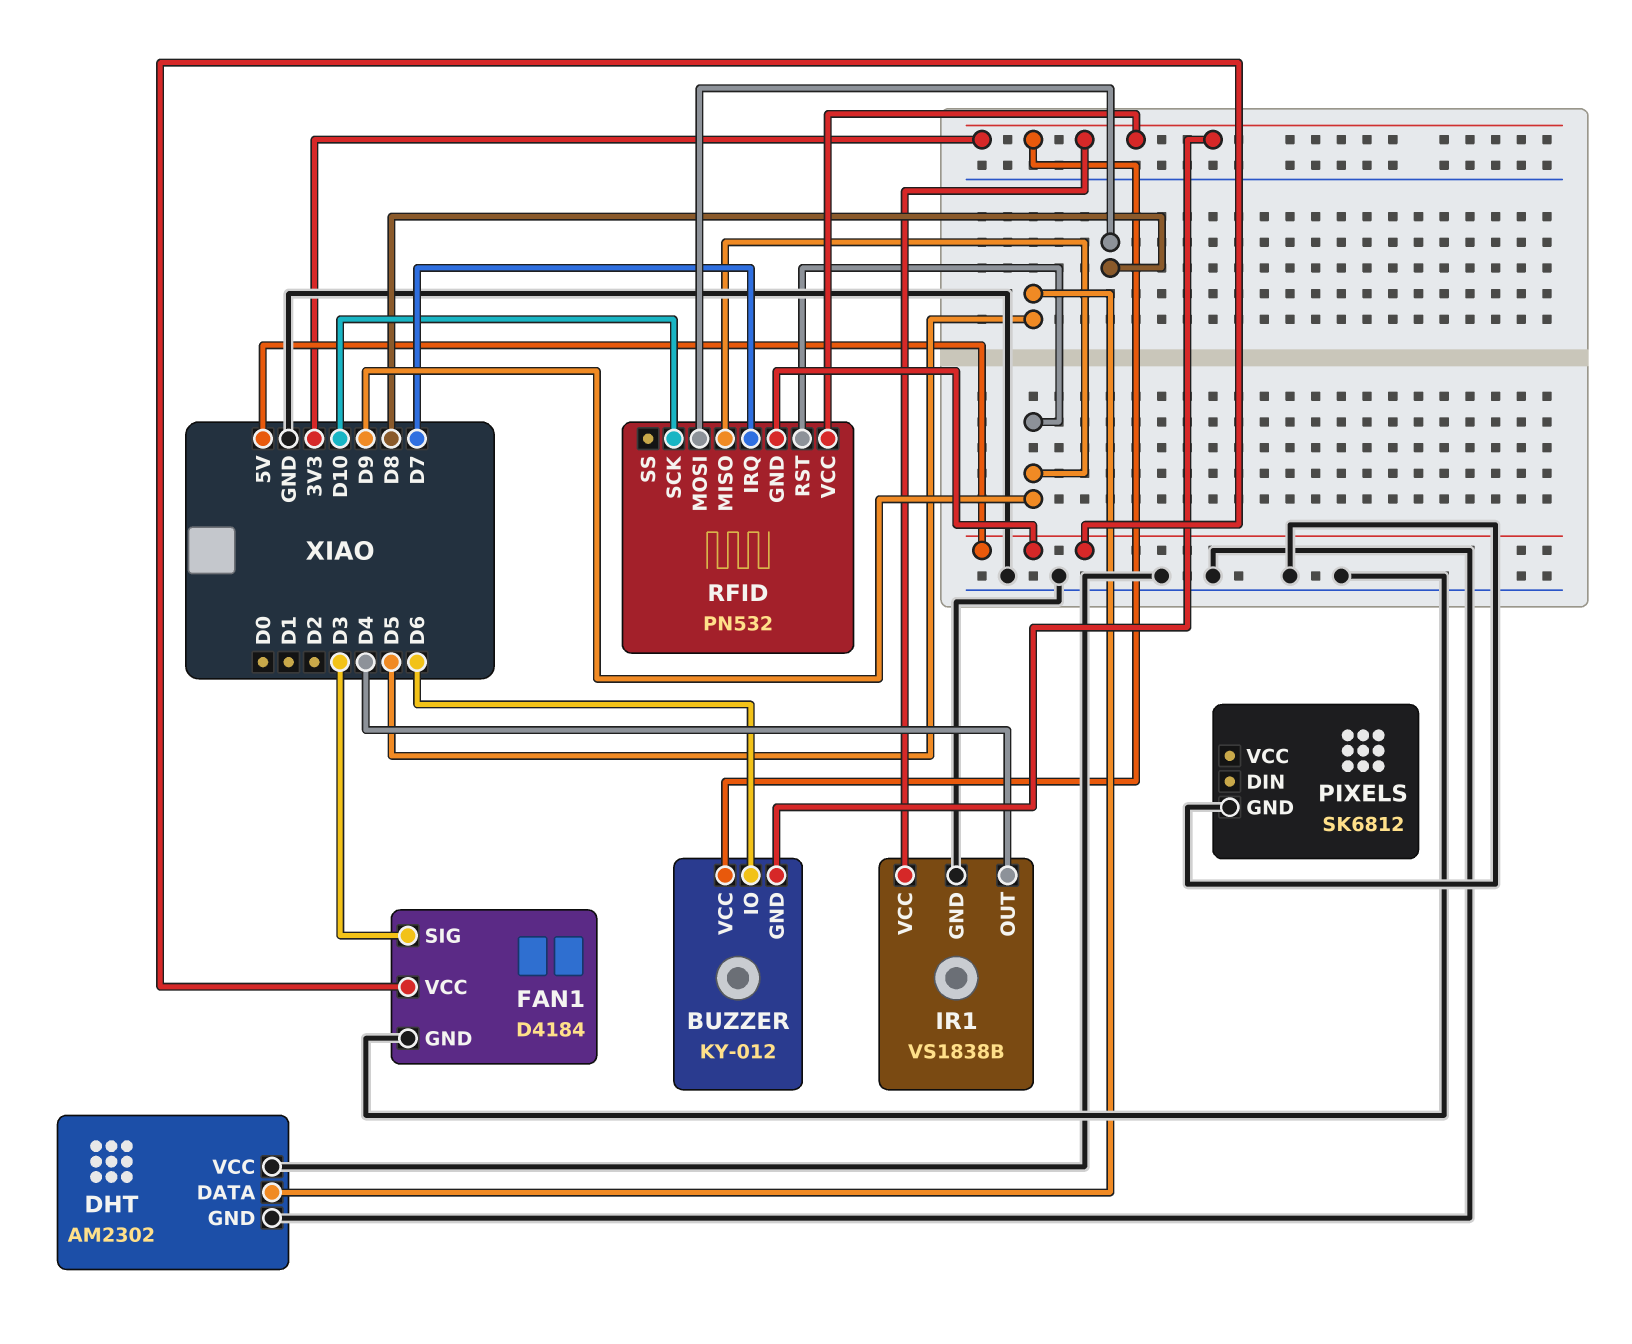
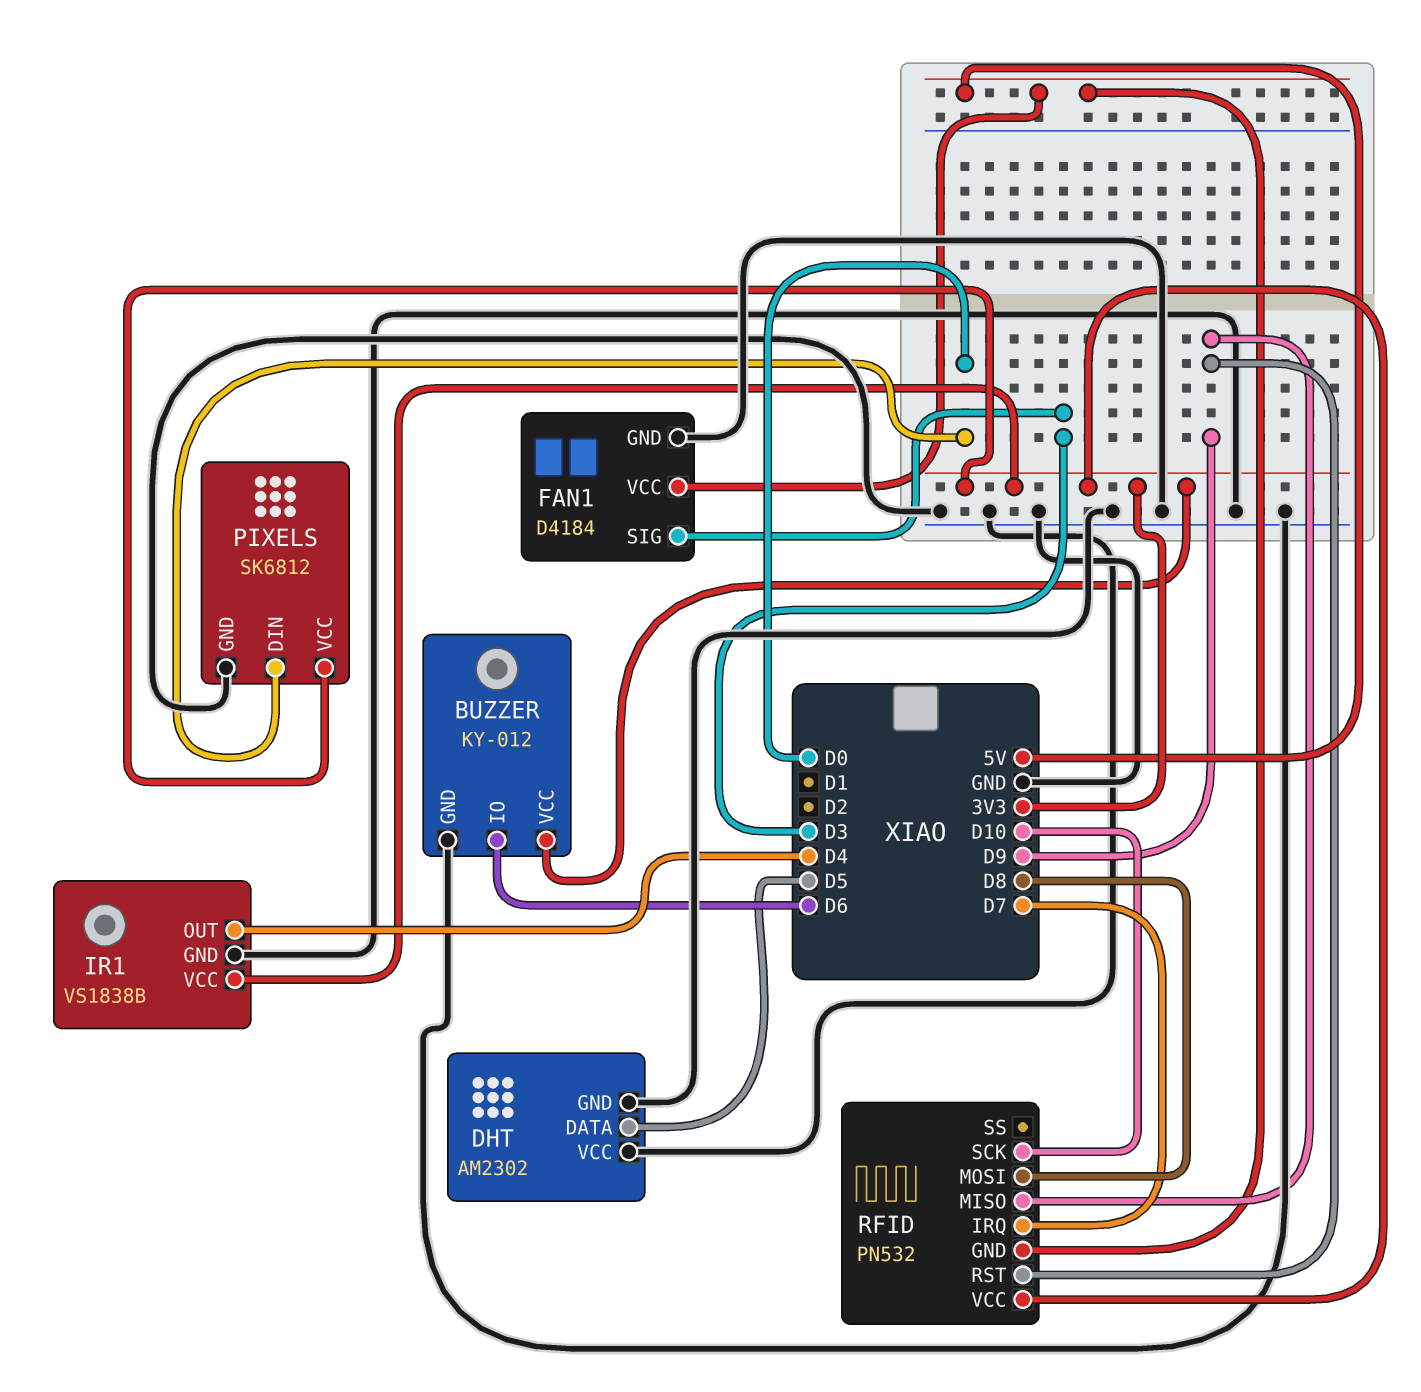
BUZZER pin GND: 3V3 -> GND
PIXELS pin DIN: none -> D0
PIXELS pin VCC: none -> 3V3

